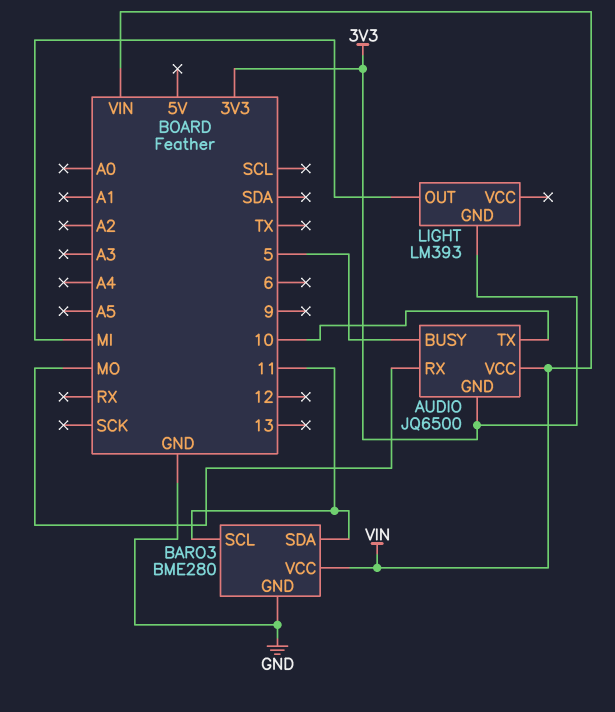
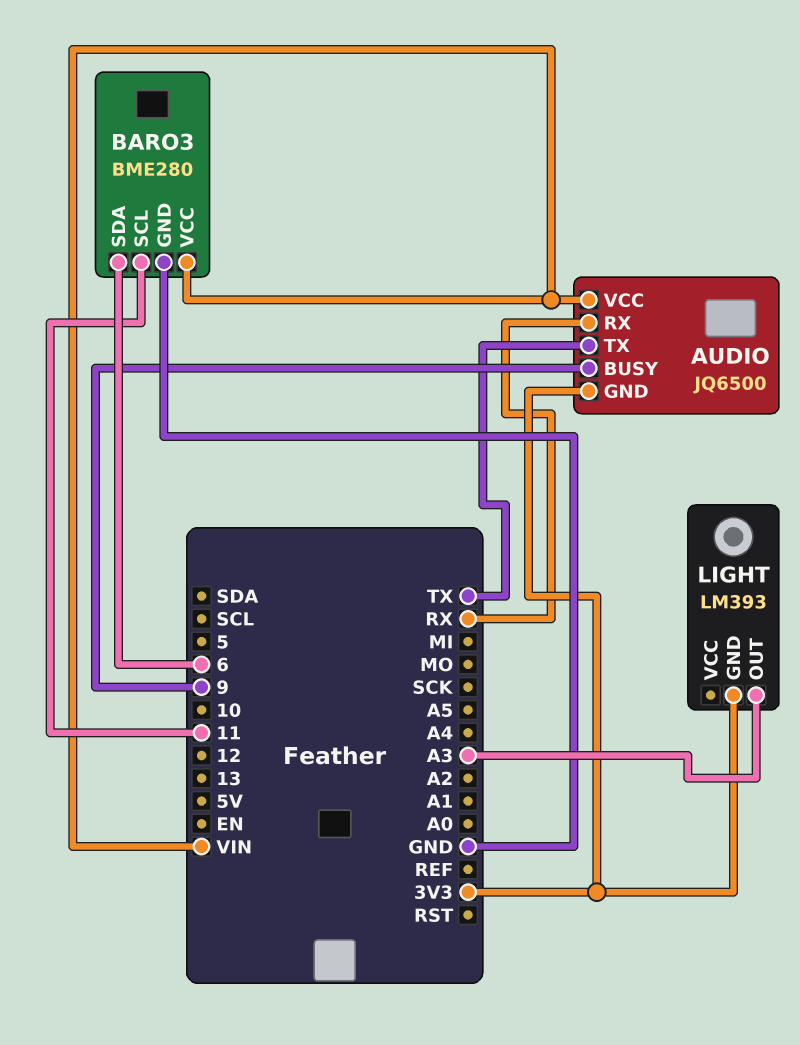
AUDIO pin BUSY: 5 -> 9
AUDIO pin RX: MO -> RX
AUDIO pin TX: 10 -> TX
BARO3 pin SDA: 11 -> 6
LIGHT pin OUT: MI -> A3

